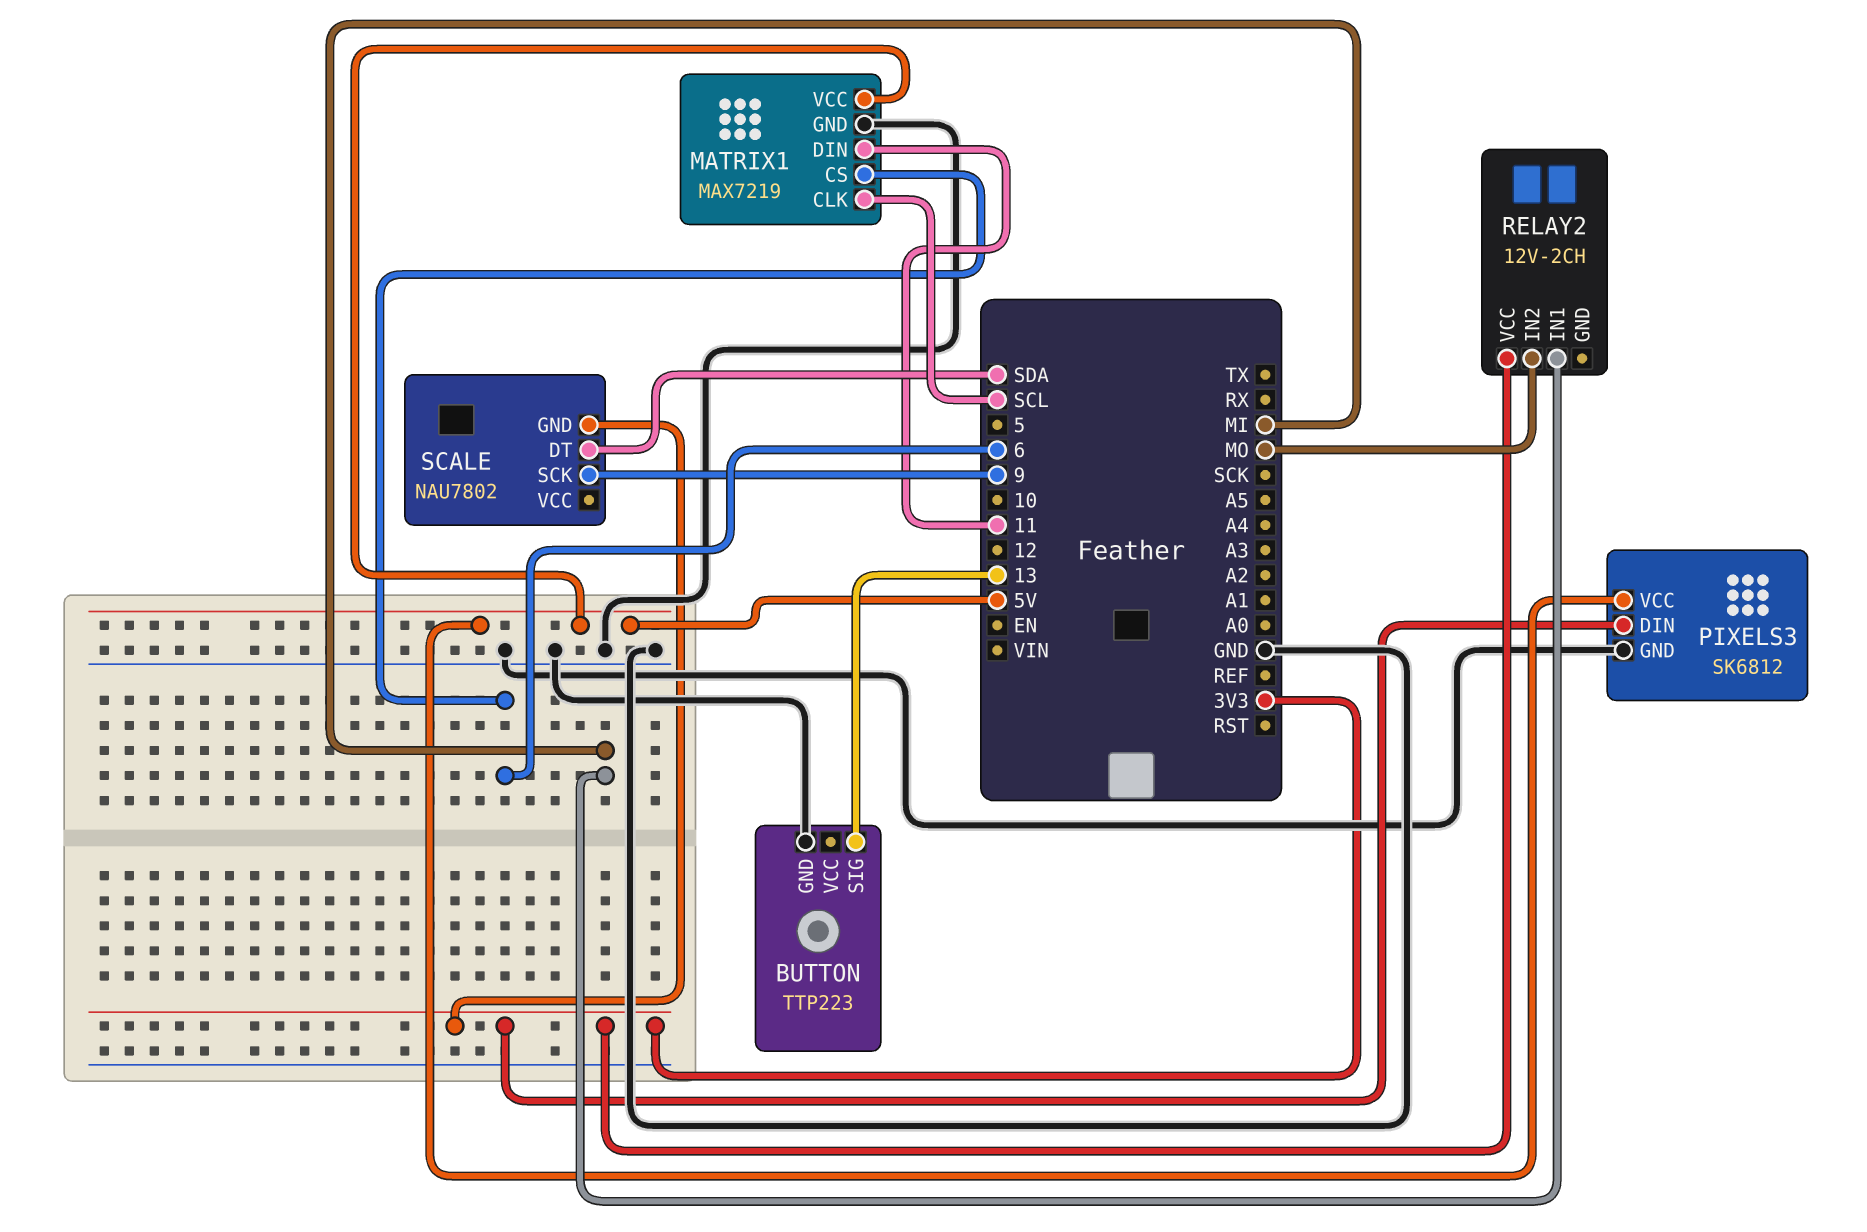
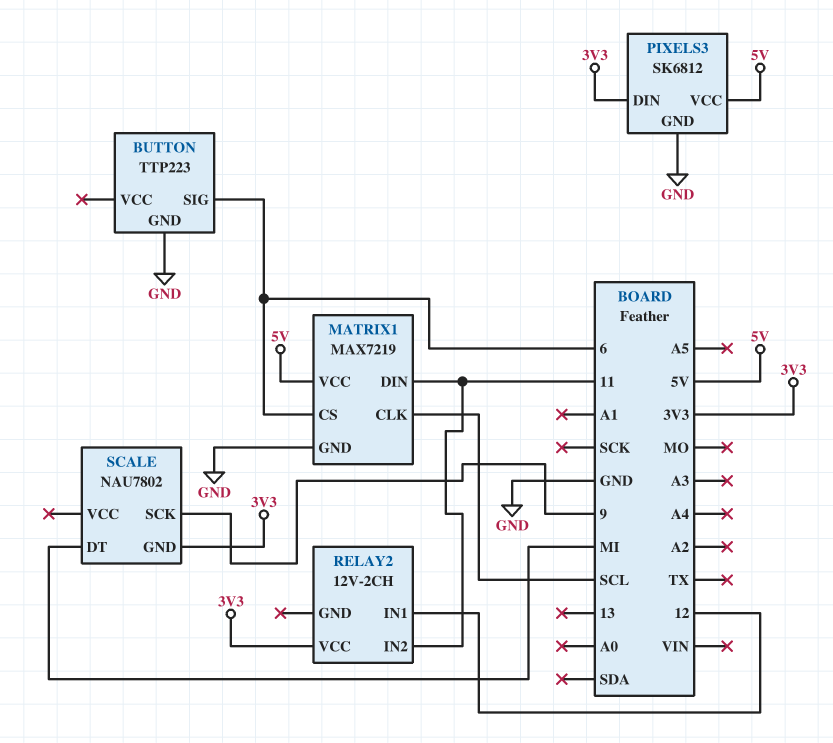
BUTTON pin SIG: 13 -> 6
RELAY2 pin IN1: MI -> 12
RELAY2 pin IN2: MO -> 11
SCALE pin DT: SDA -> MI

